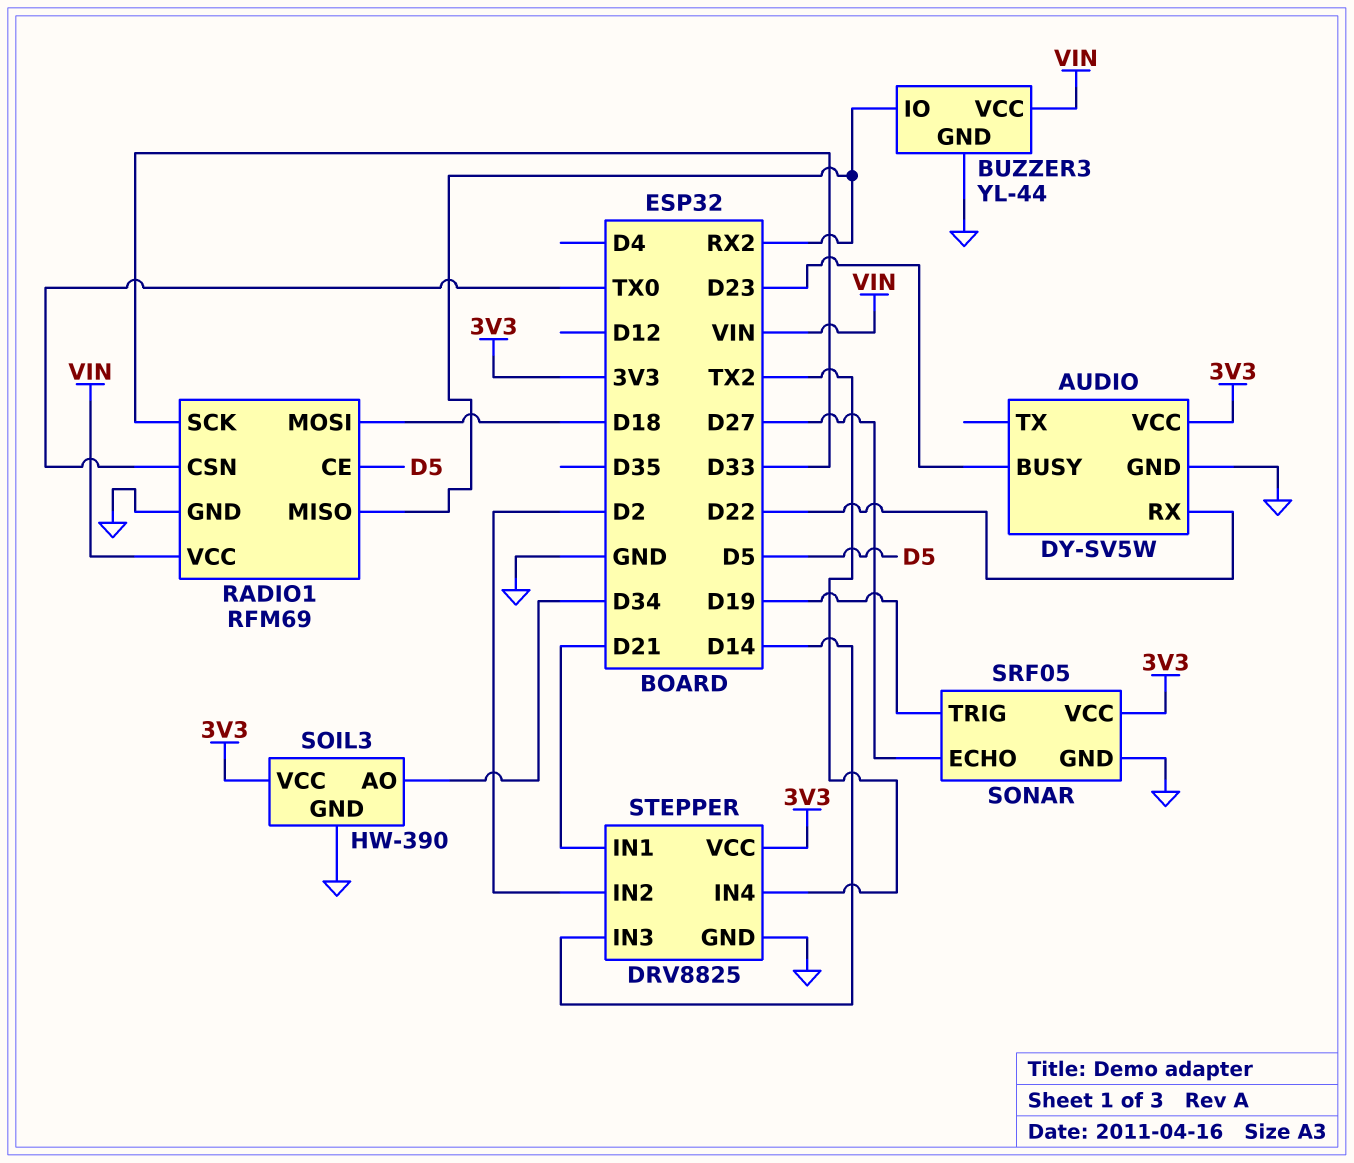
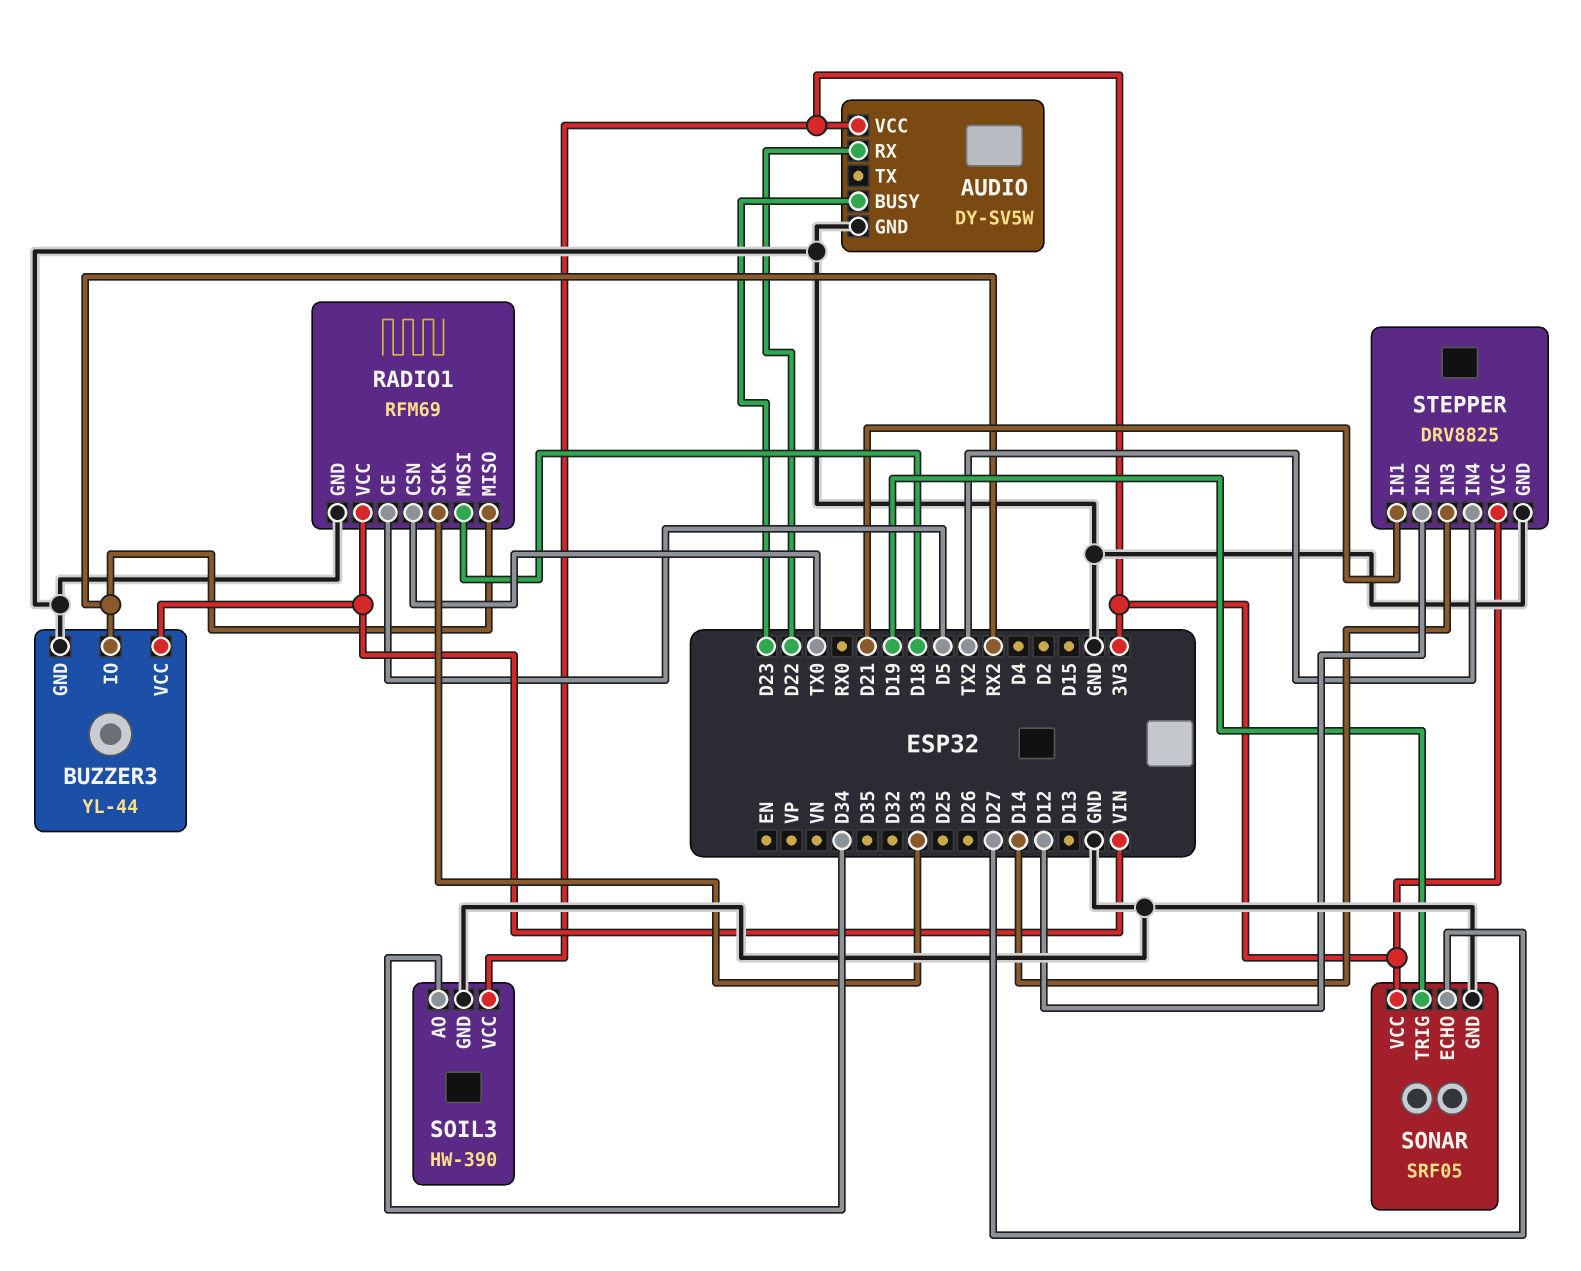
STEPPER pin IN2: D2 -> D12

